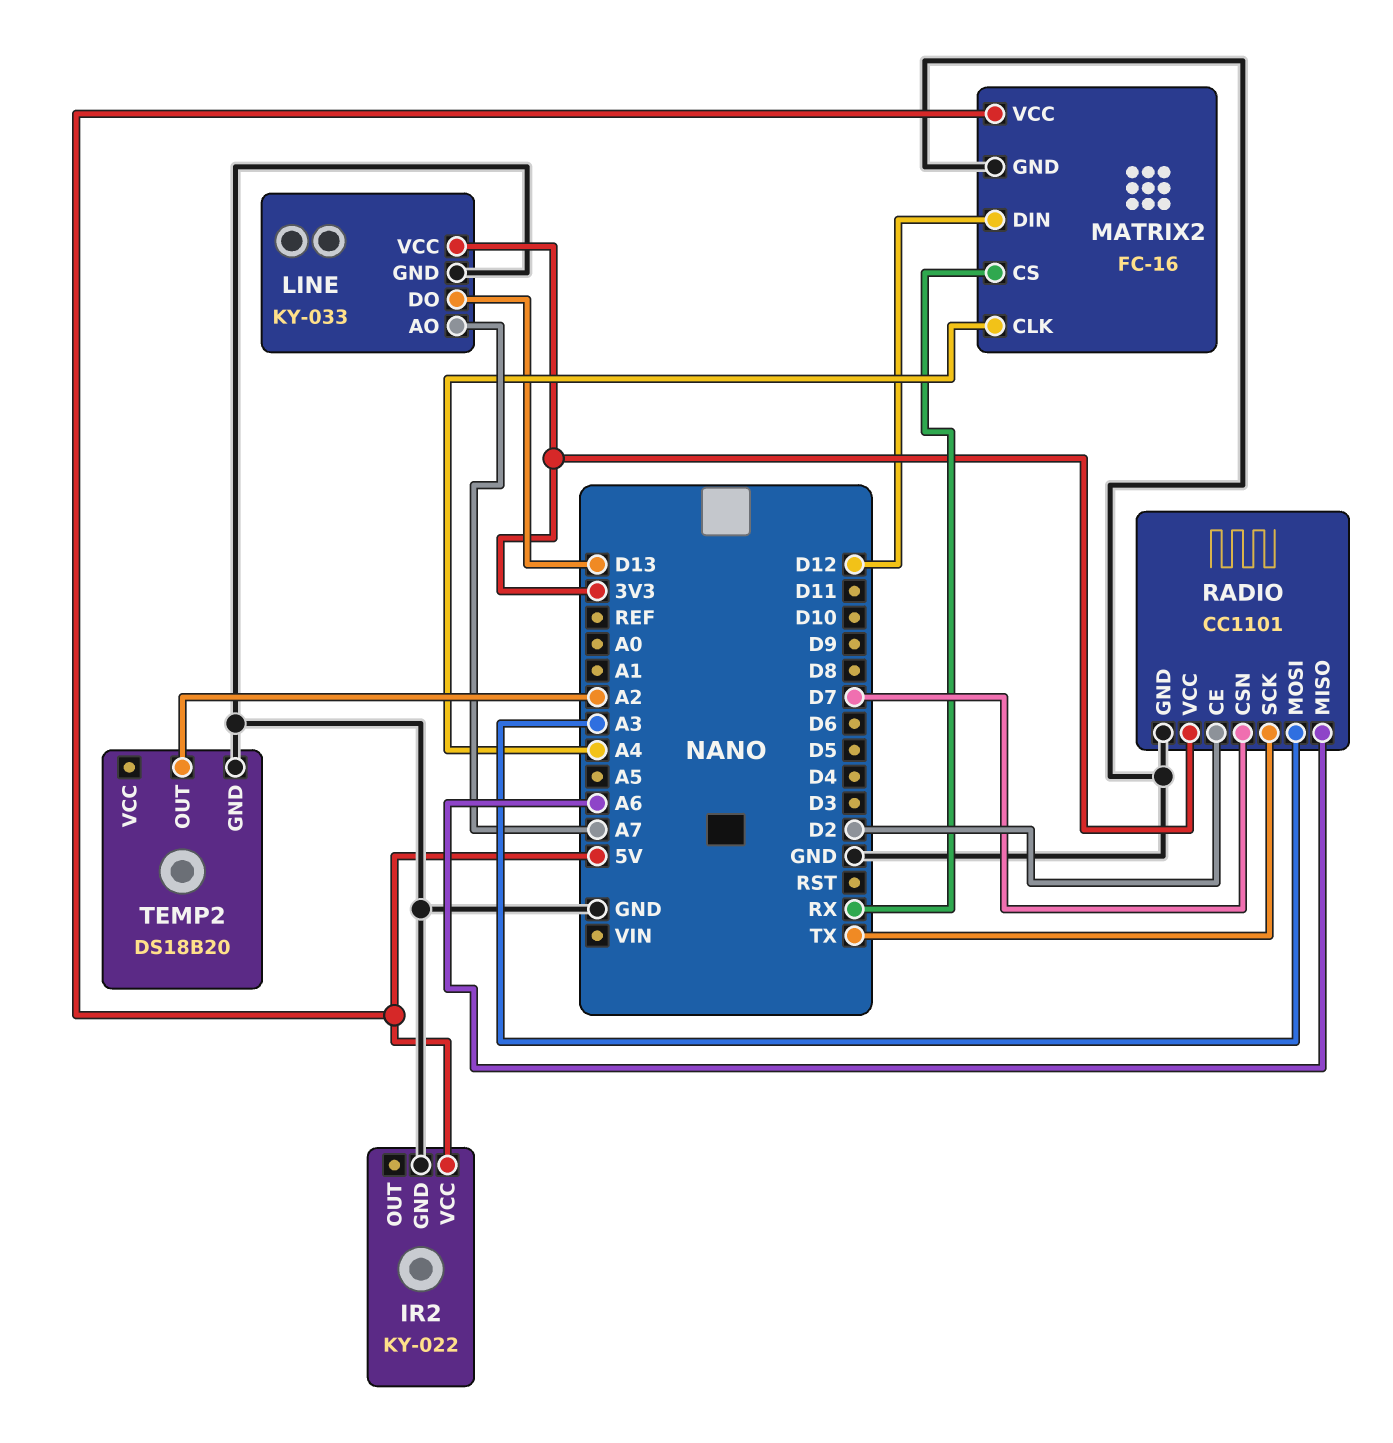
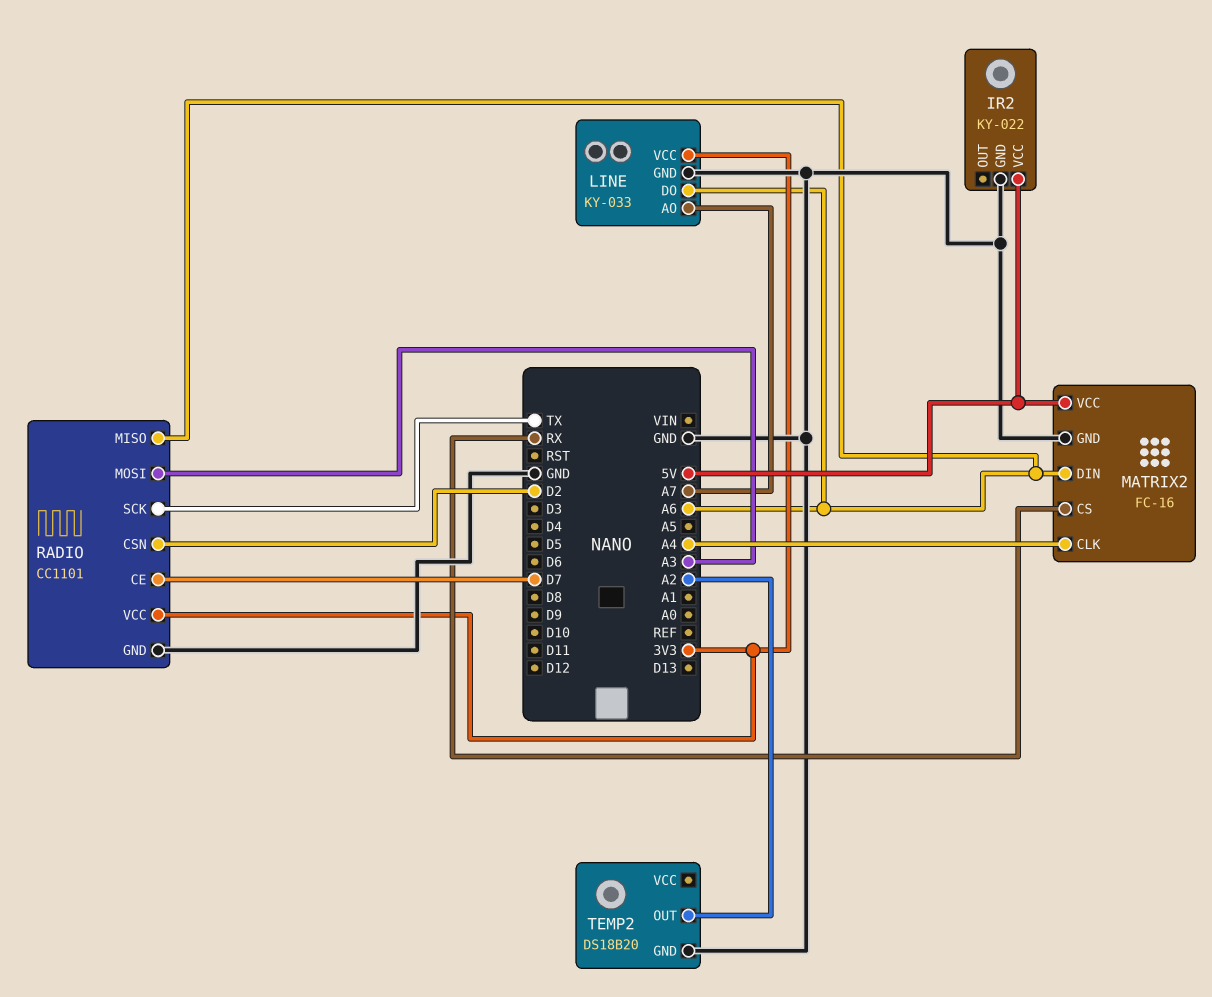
LINE pin DO: D13 -> A6
MATRIX2 pin DIN: D12 -> A6
RADIO pin CE: D2 -> D7
RADIO pin CSN: D7 -> D2

